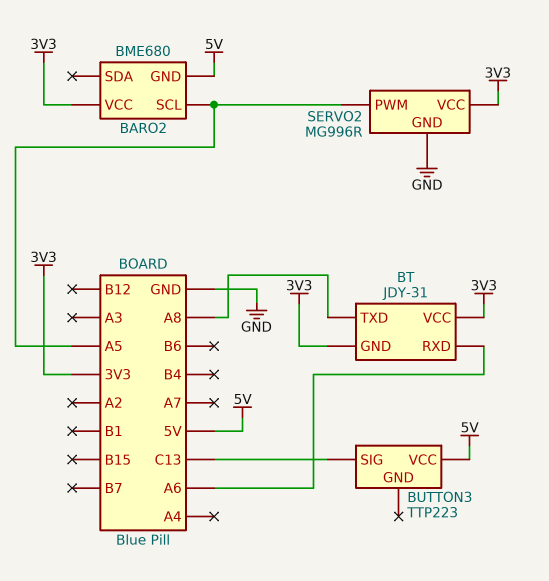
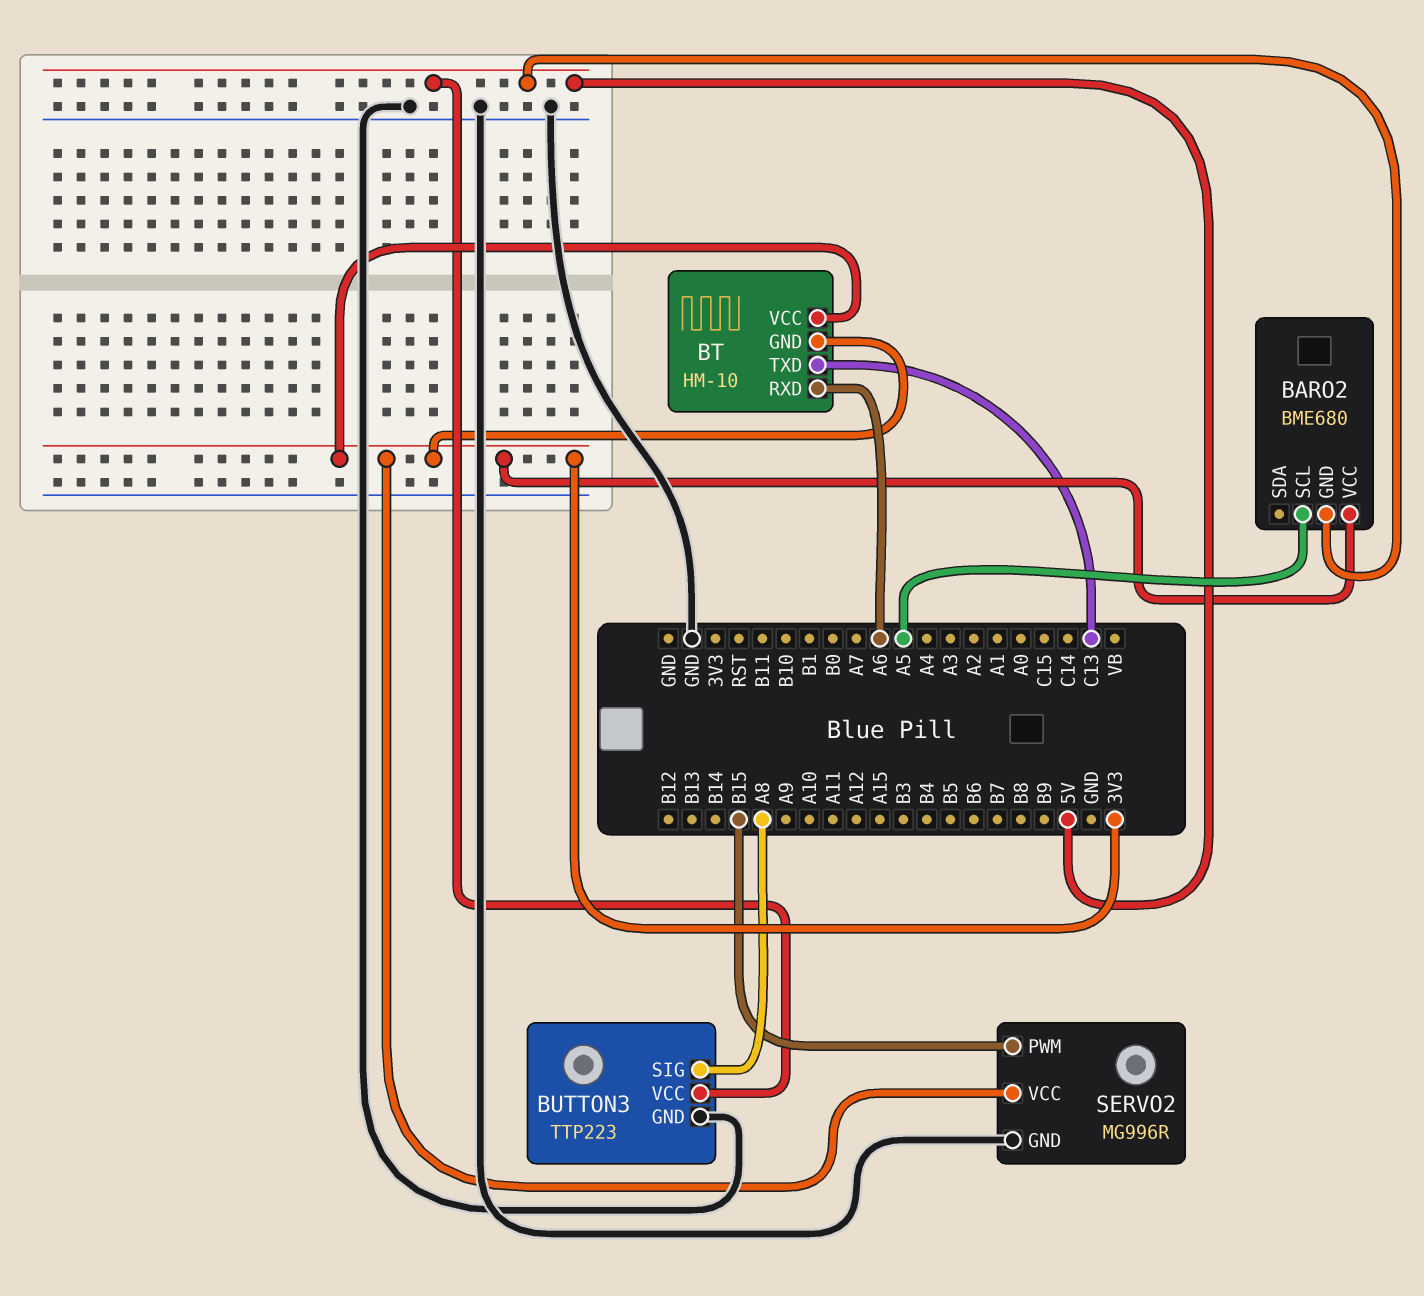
BT: JDY-31 -> HM-10
BT pin TXD: A8 -> C13
BUTTON3 pin GND: none -> GND
BUTTON3 pin SIG: C13 -> A8
SERVO2 pin PWM: A5 -> B15

